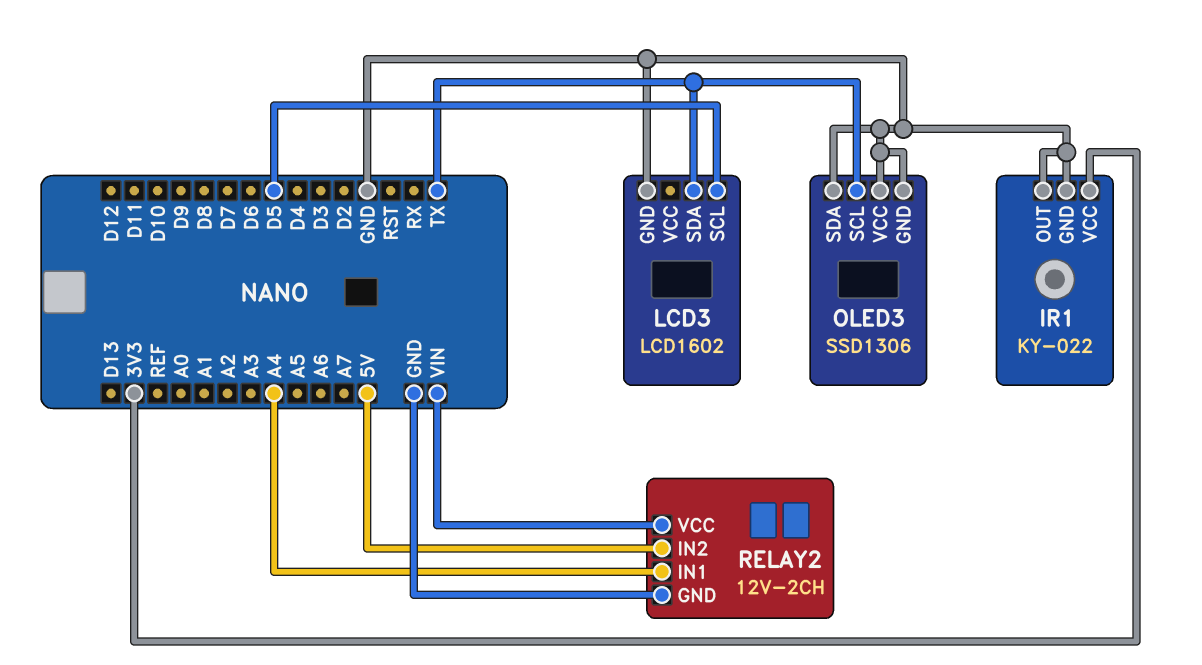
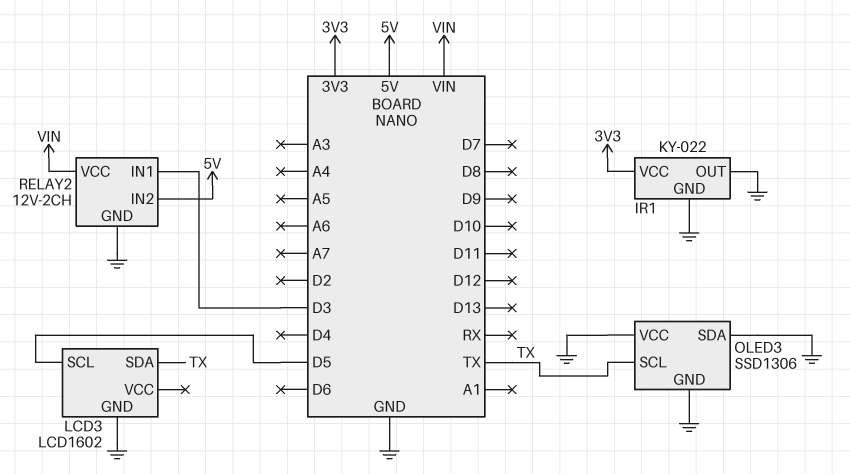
RELAY2 pin IN1: A4 -> D3

